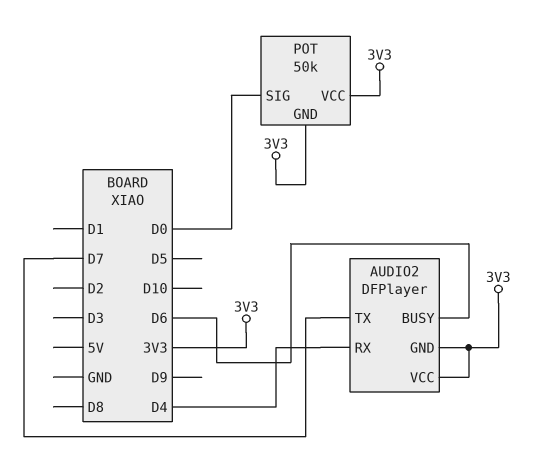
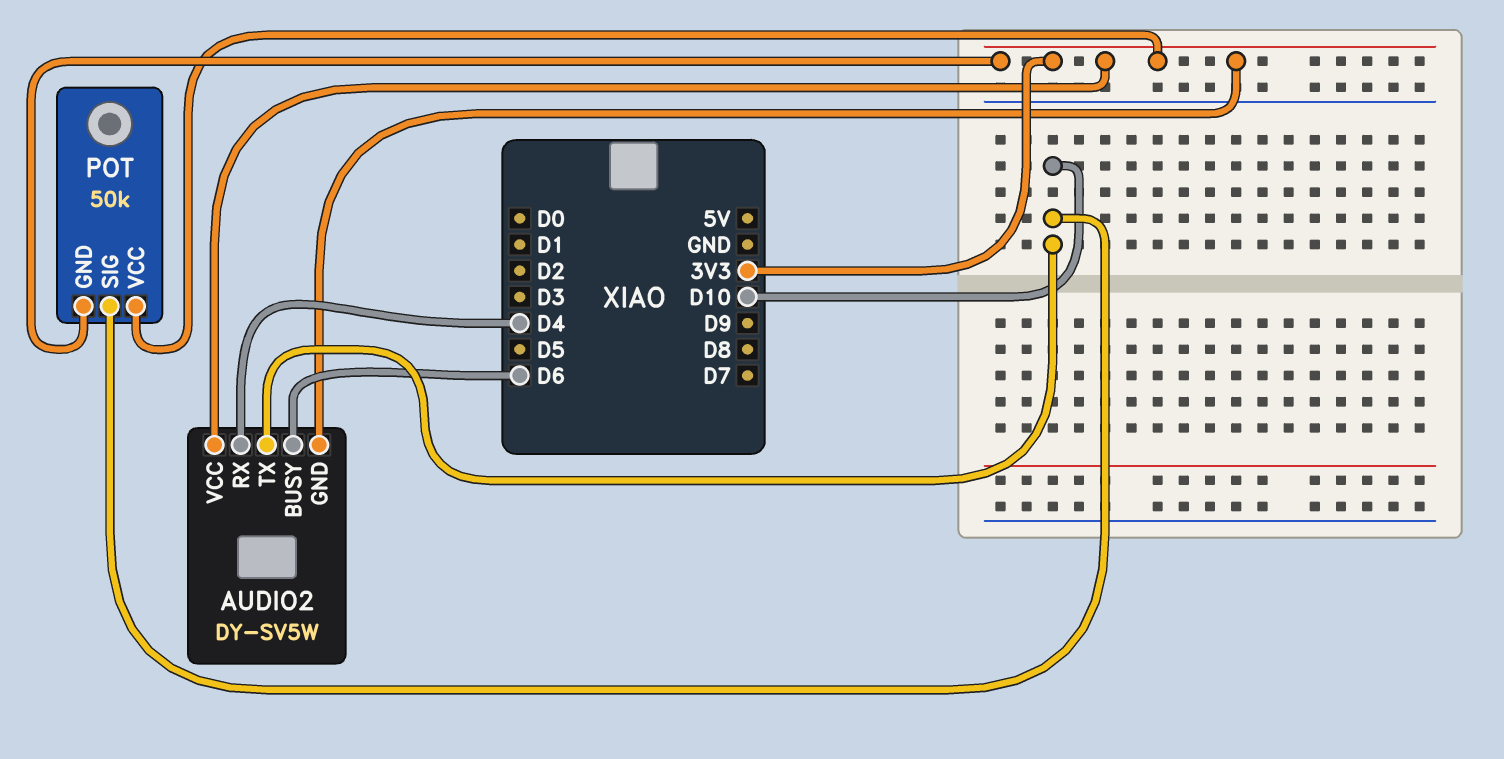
AUDIO2: DFPlayer -> DY-SV5W
AUDIO2 pin TX: D7 -> D10
POT pin SIG: D0 -> D10

